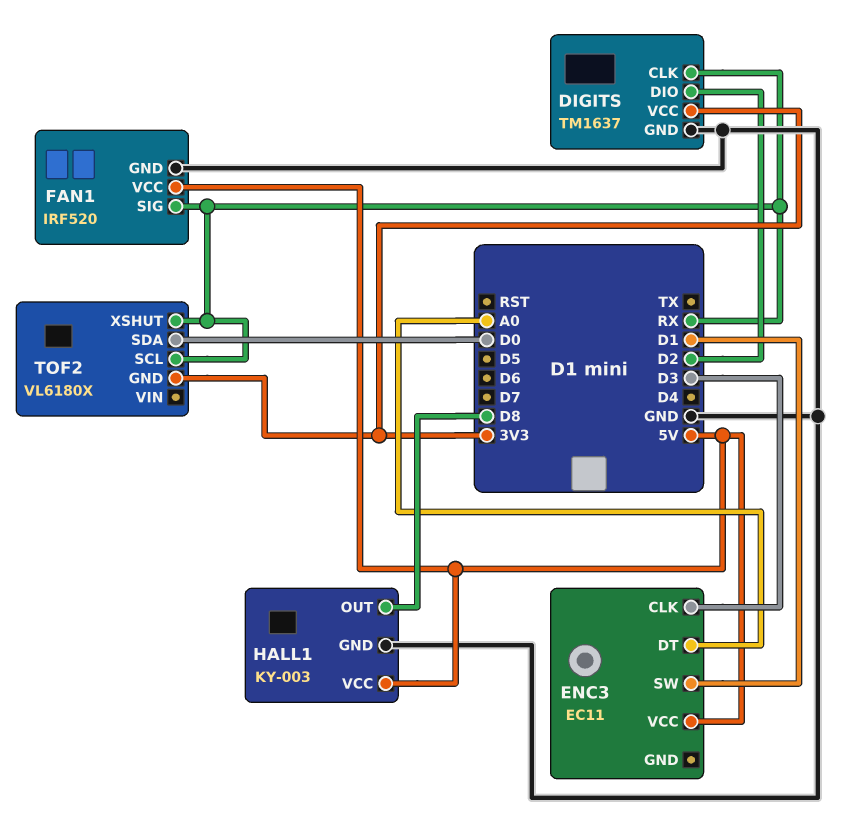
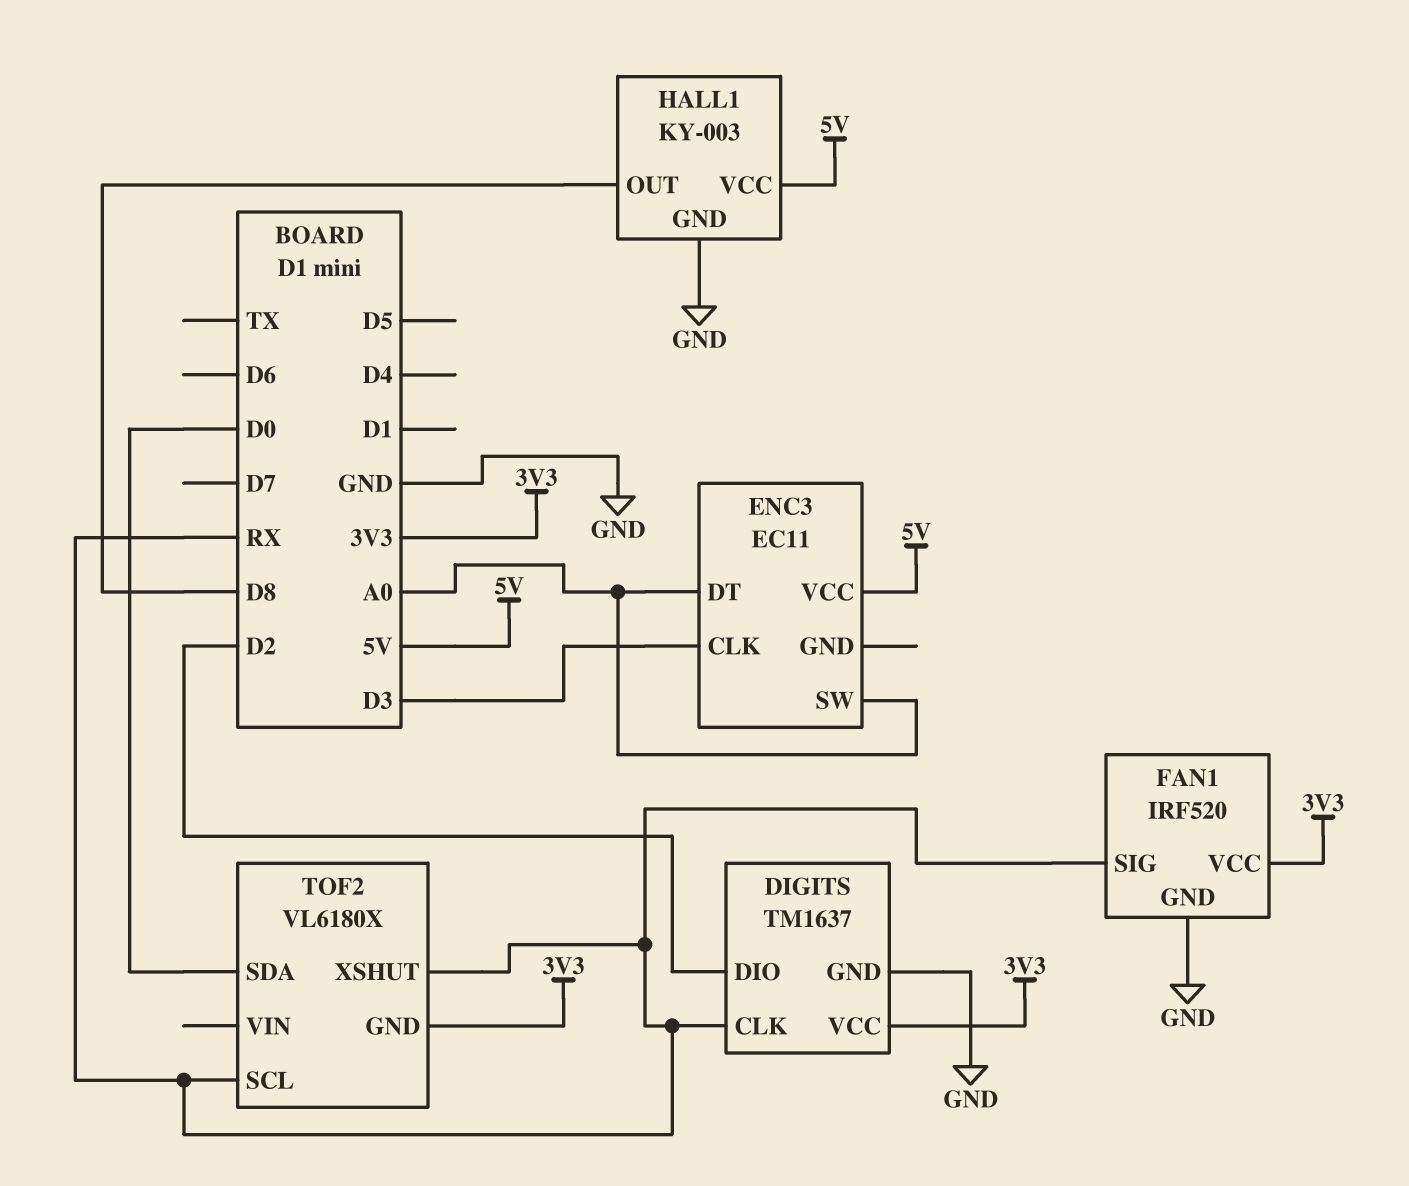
ENC3 pin SW: D1 -> A0
FAN1 pin VCC: 5V -> 3V3

